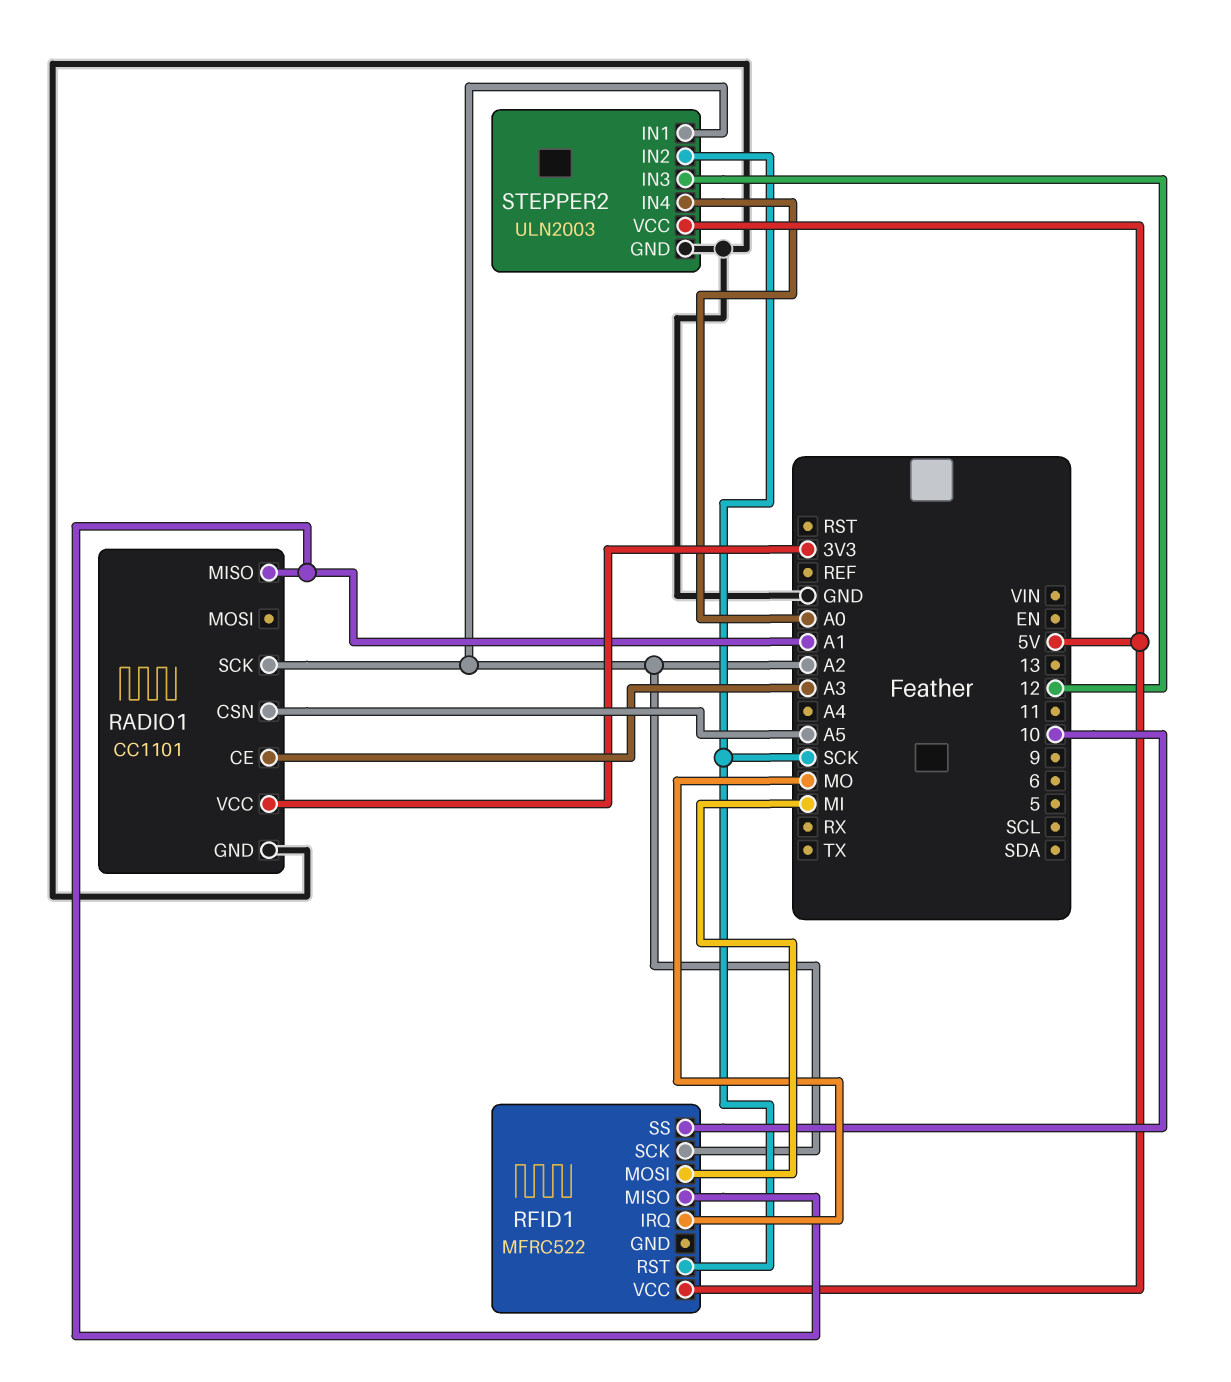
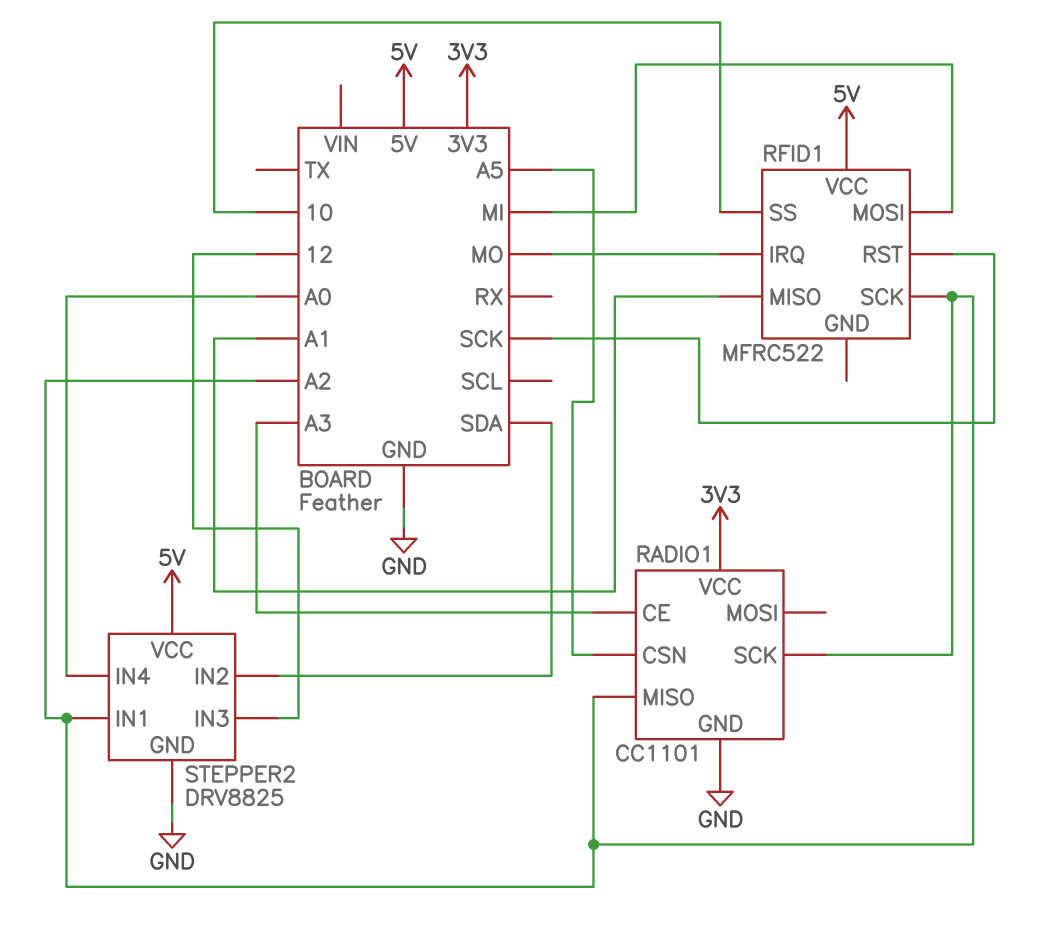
RADIO1 pin MISO: A1 -> A2
STEPPER2: ULN2003 -> DRV8825
STEPPER2 pin IN2: SCK -> SDA

